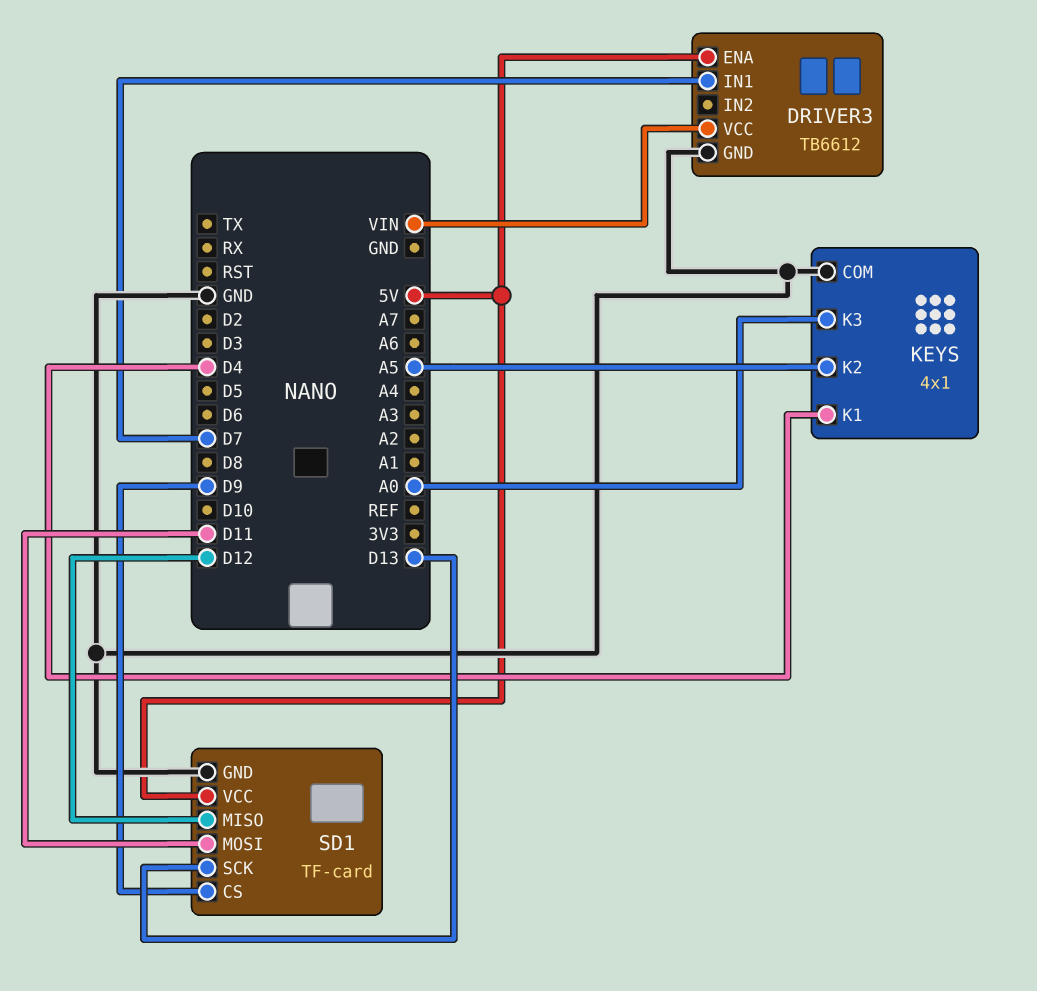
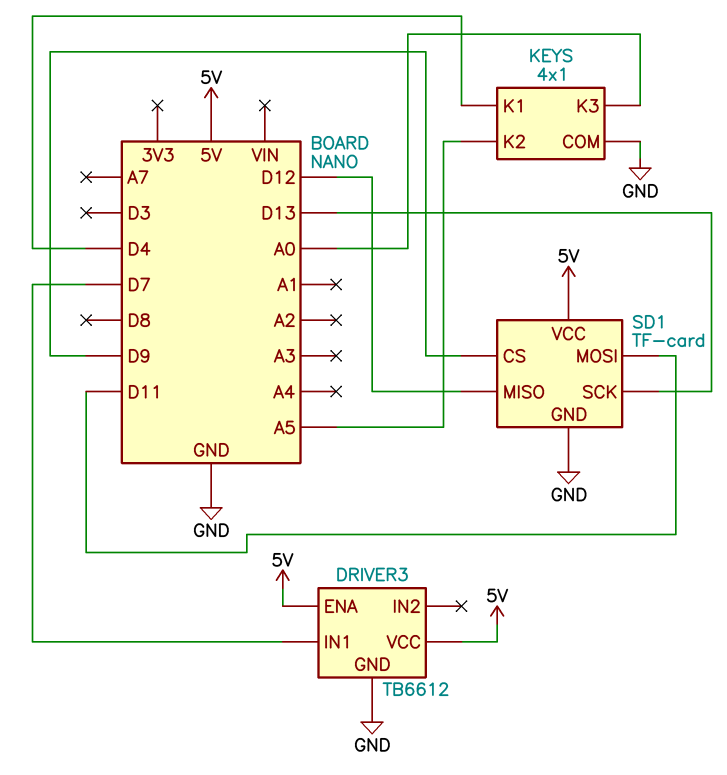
DRIVER3 pin VCC: VIN -> 5V

